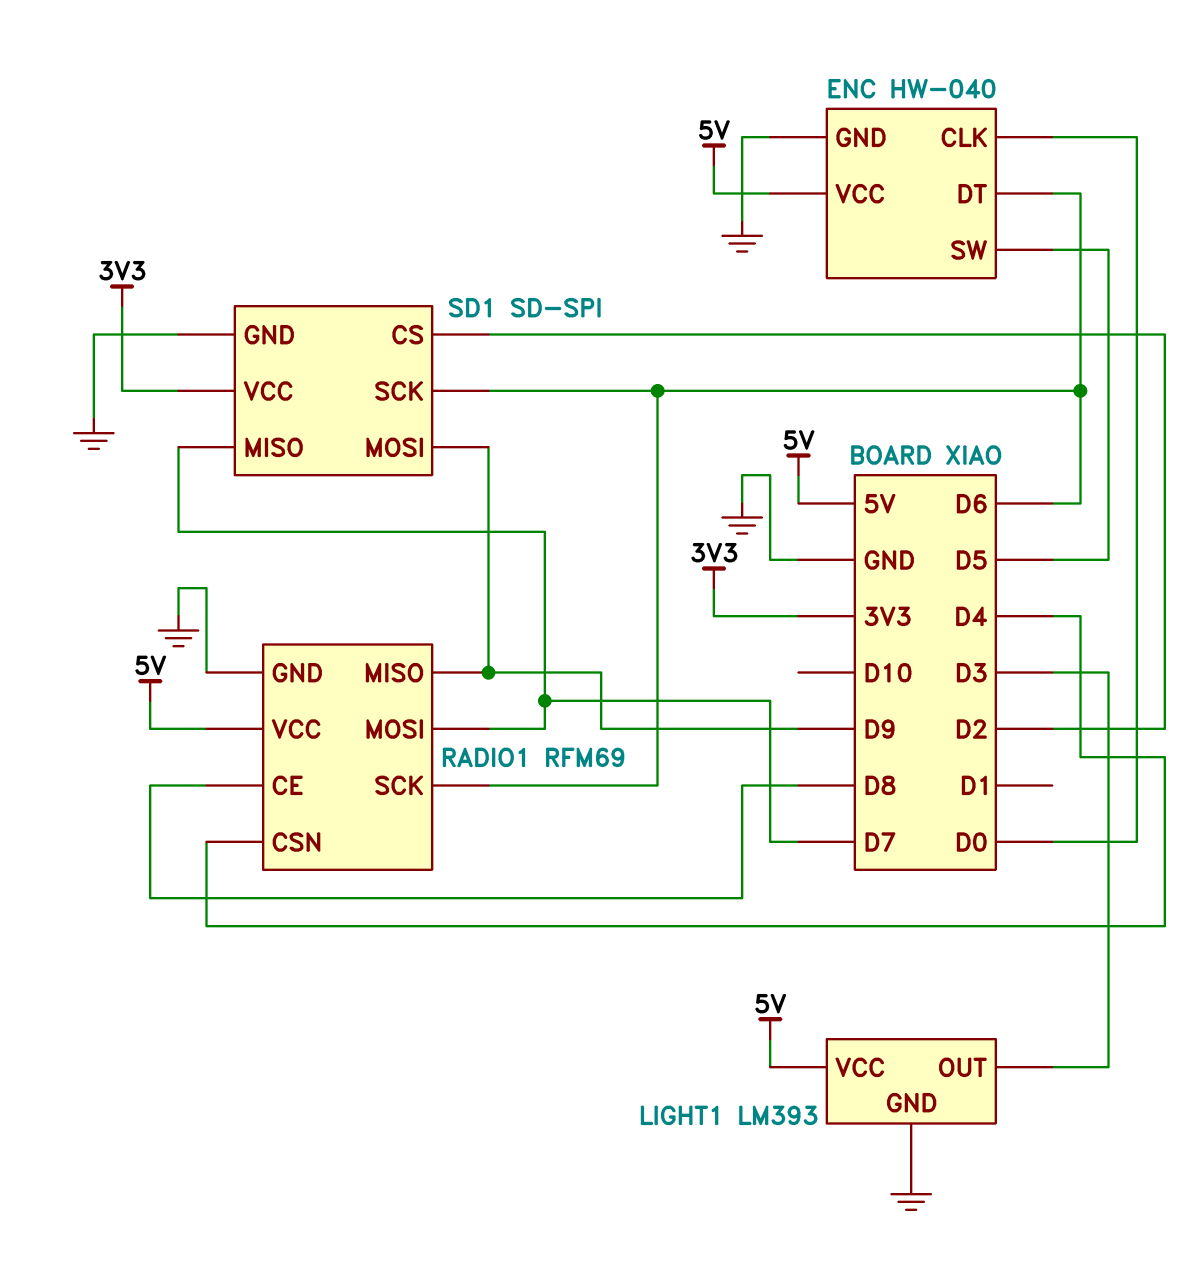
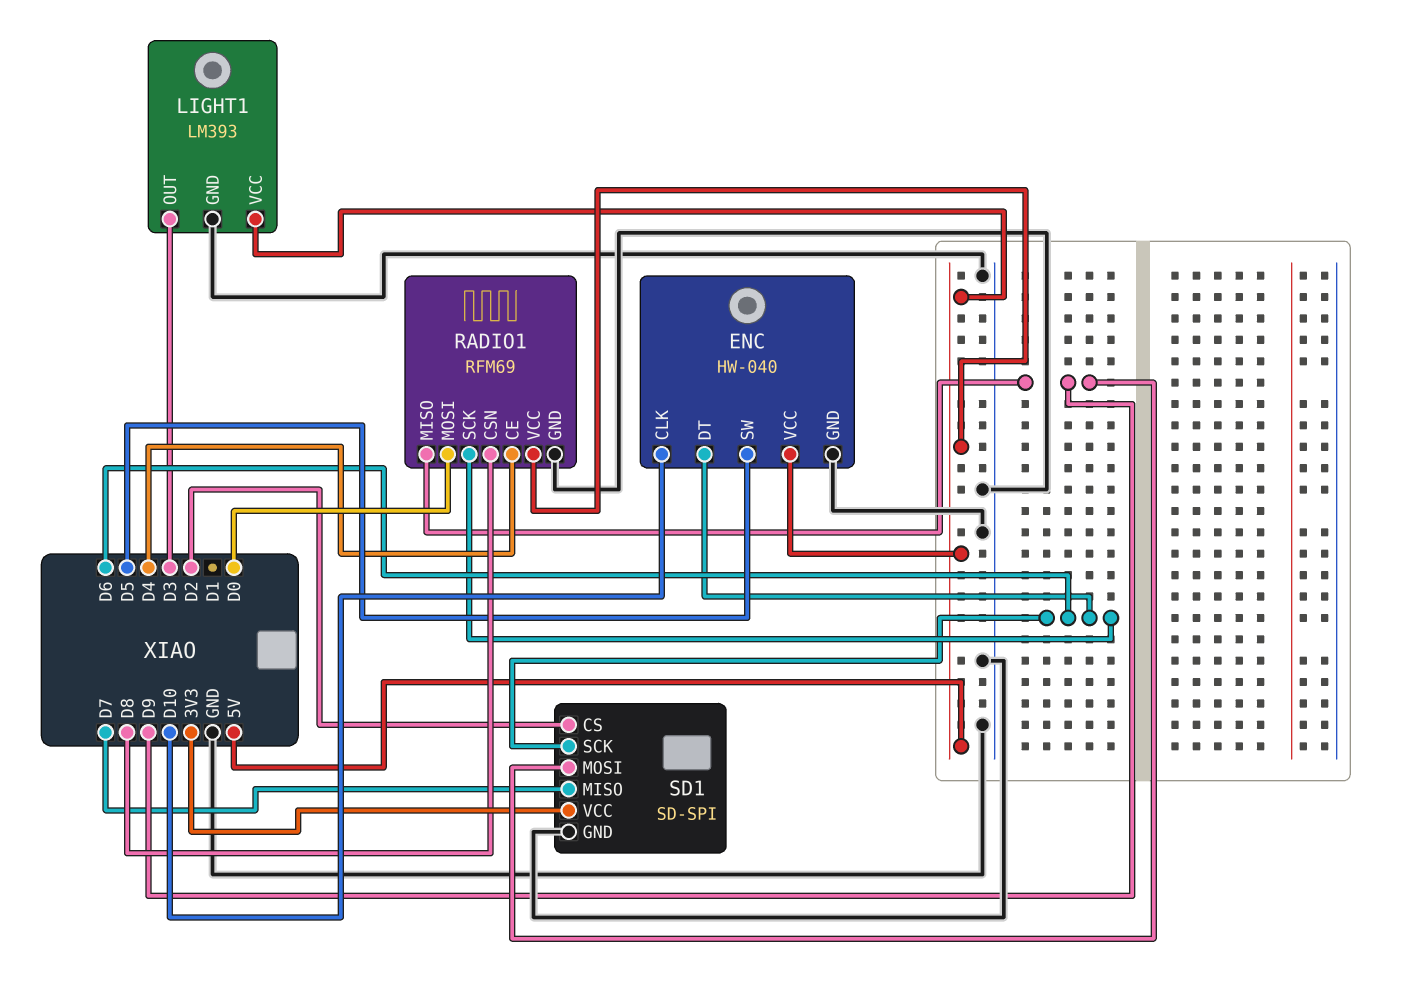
ENC pin CLK: D0 -> D10
RADIO1 pin CE: D8 -> D4
RADIO1 pin CSN: D4 -> D8
RADIO1 pin MOSI: D7 -> D0

